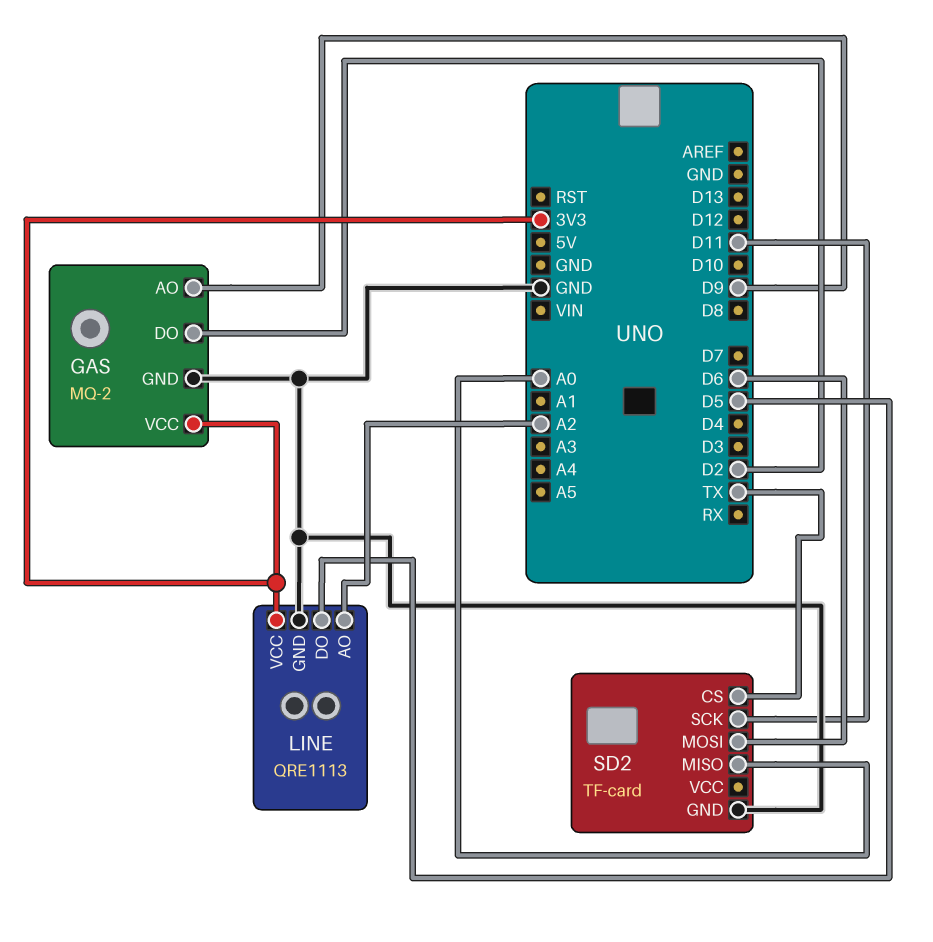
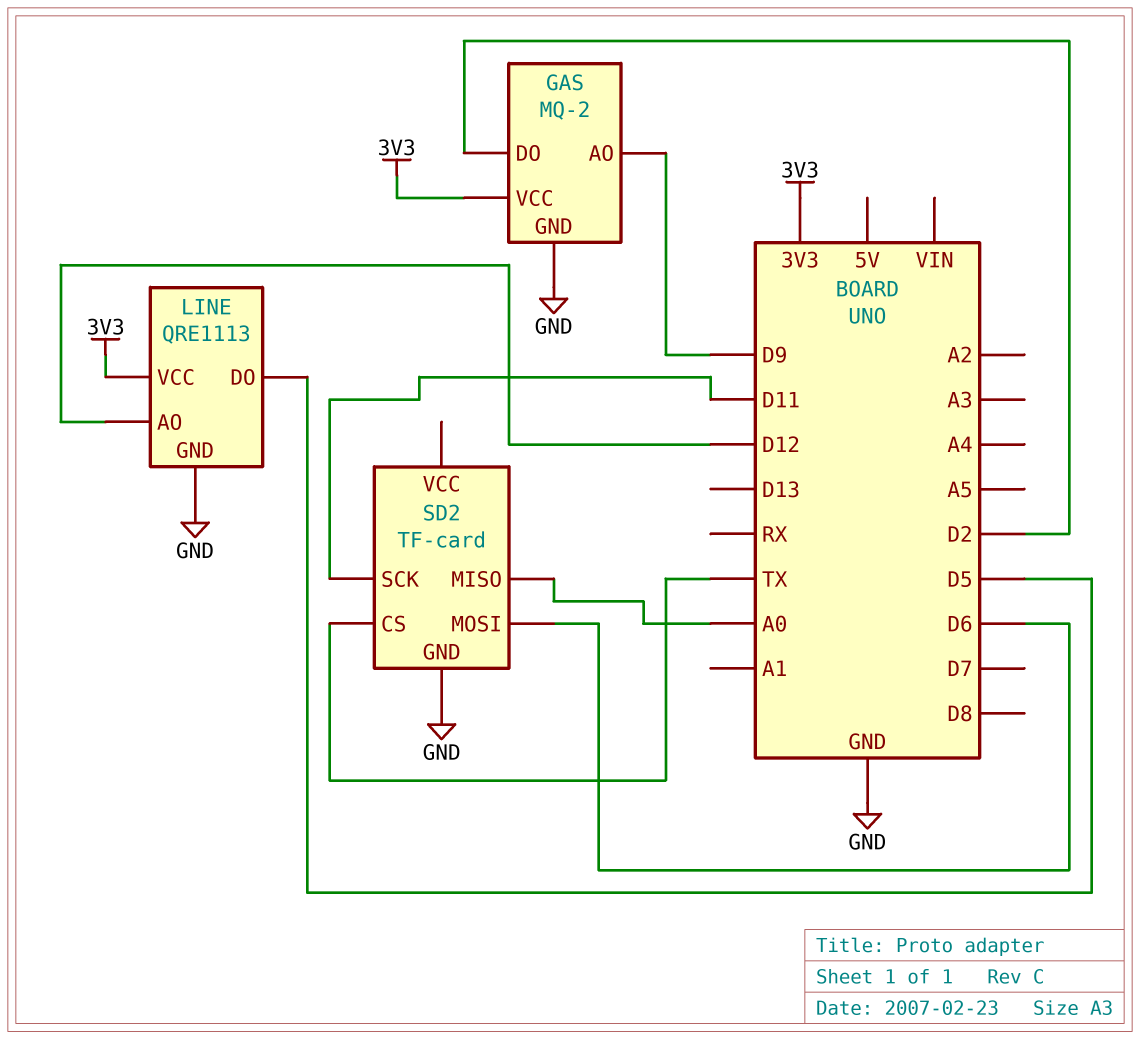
LINE pin AO: A2 -> D12

